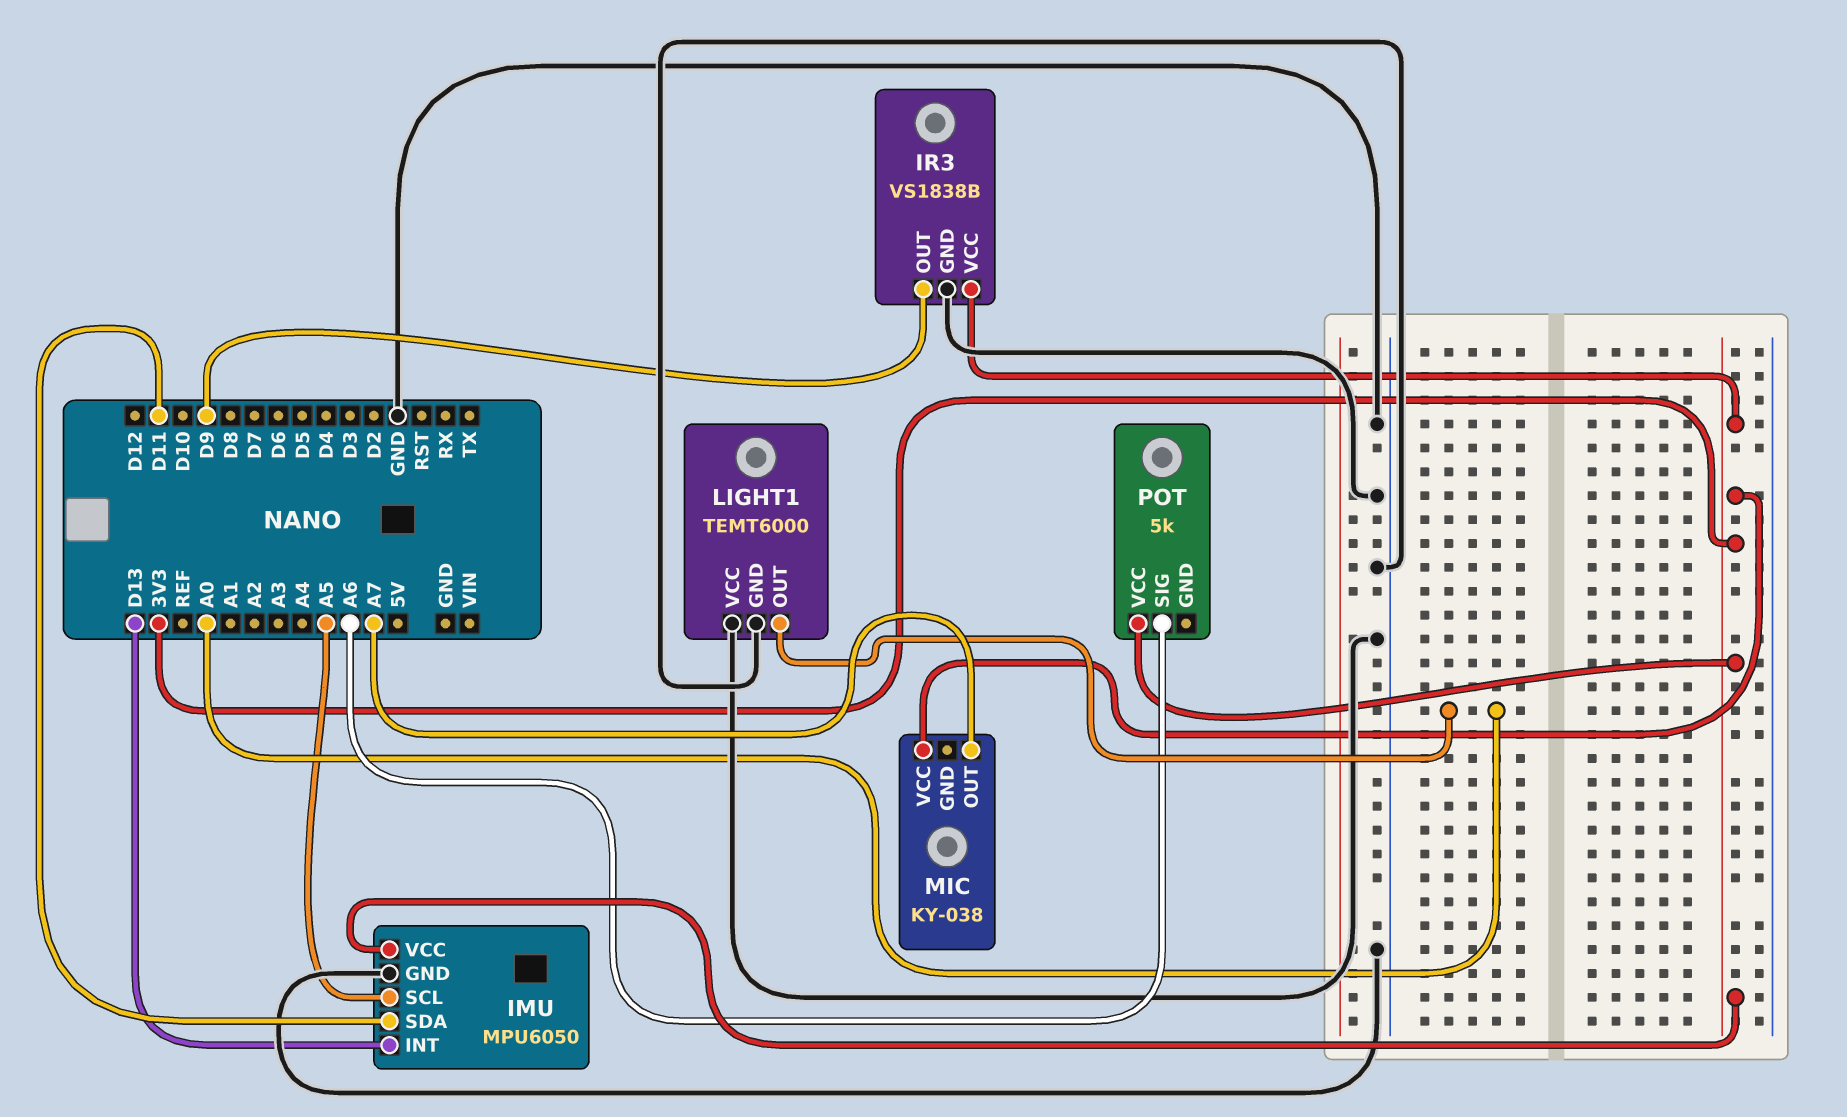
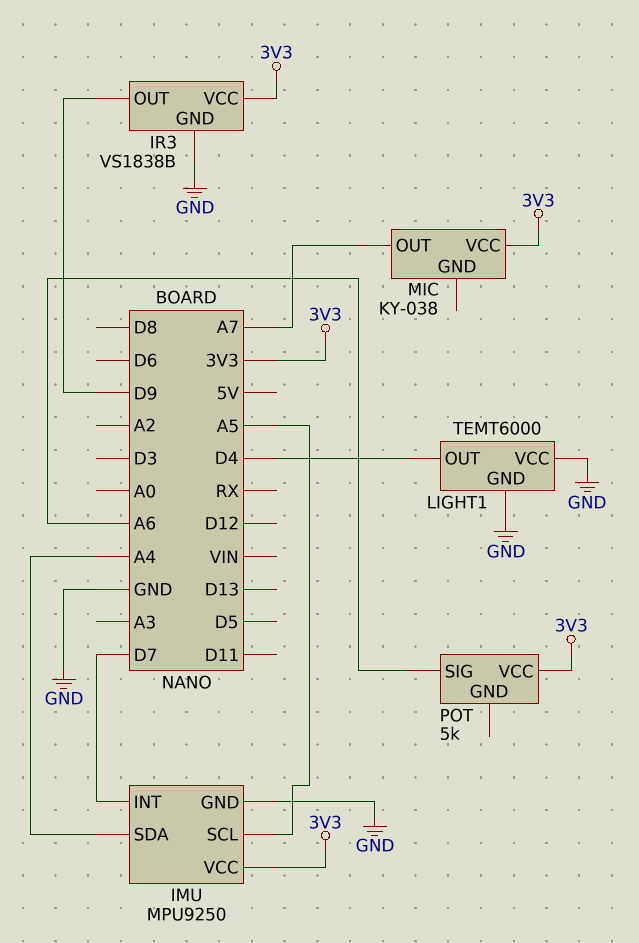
IMU: MPU6050 -> MPU9250
IMU pin INT: D13 -> D7
IMU pin SDA: D11 -> A4
LIGHT1 pin OUT: A0 -> D4

